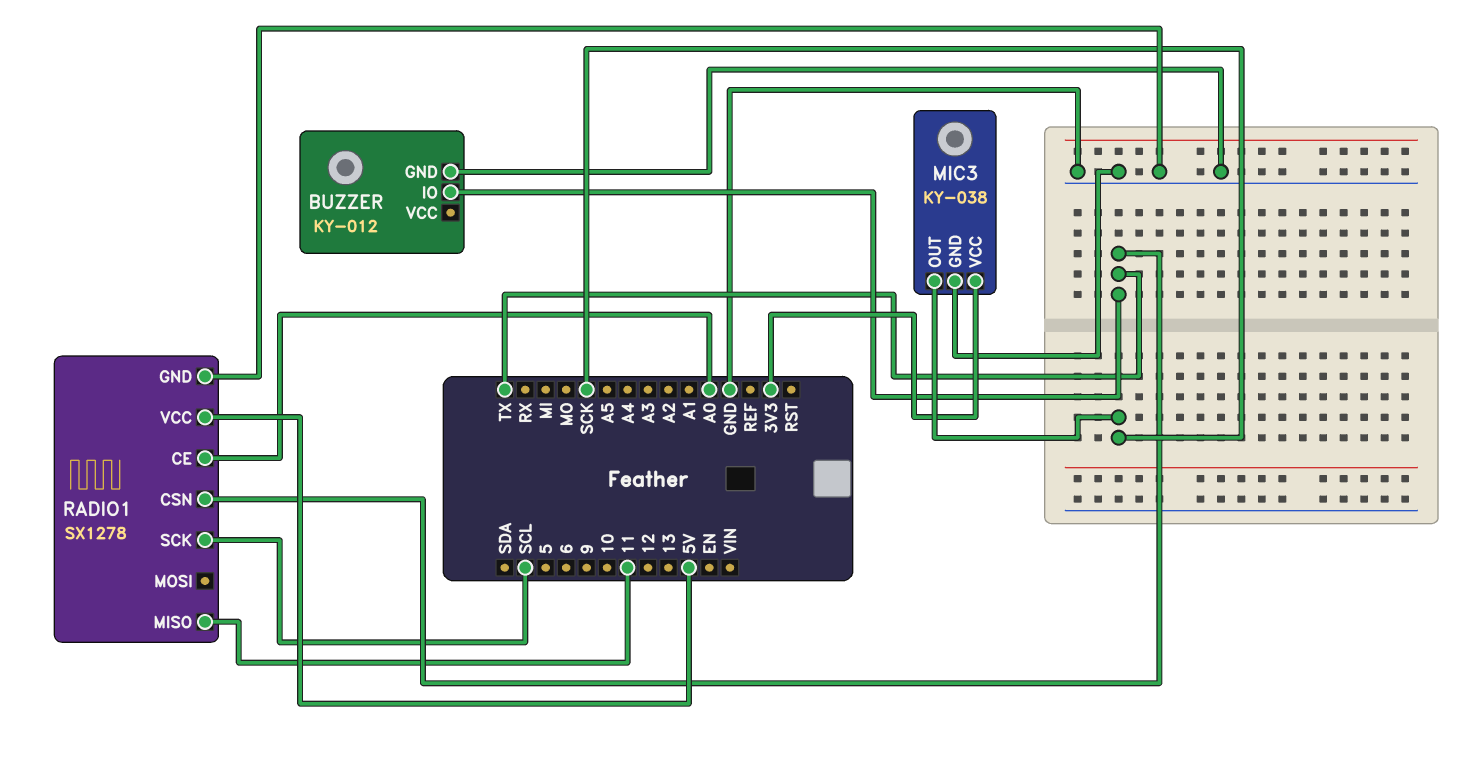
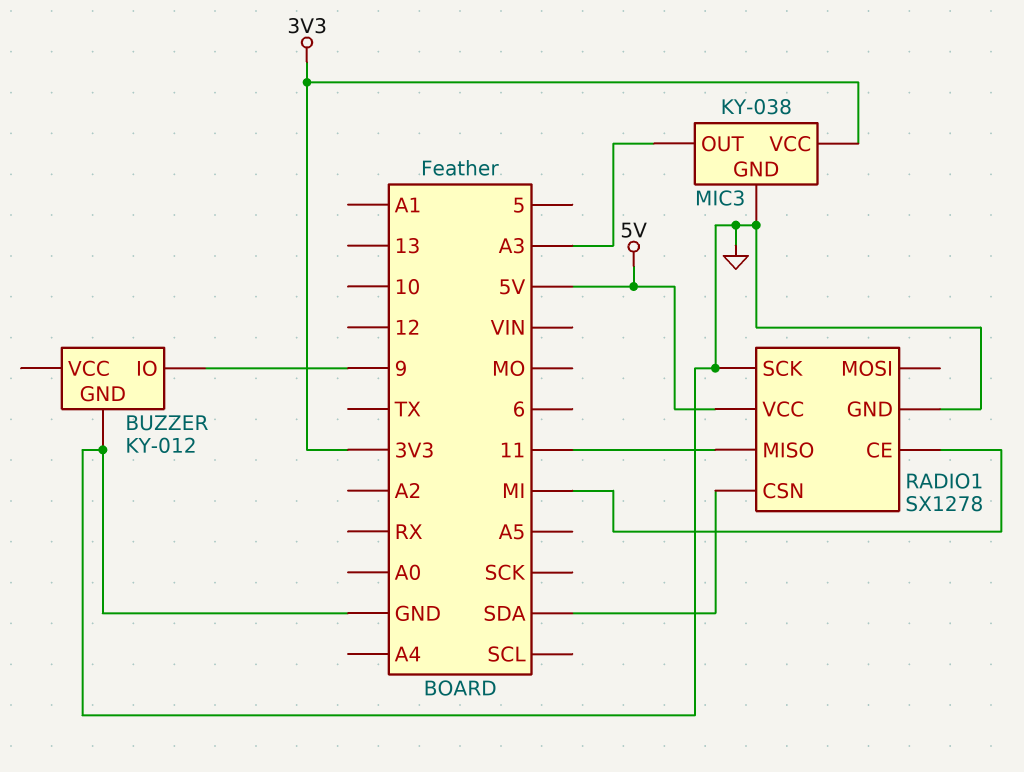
BUZZER pin IO: TX -> 9
MIC3 pin OUT: SCK -> A3
RADIO1 pin CE: A0 -> MI
RADIO1 pin CSN: TX -> SDA
RADIO1 pin SCK: SCL -> GND

